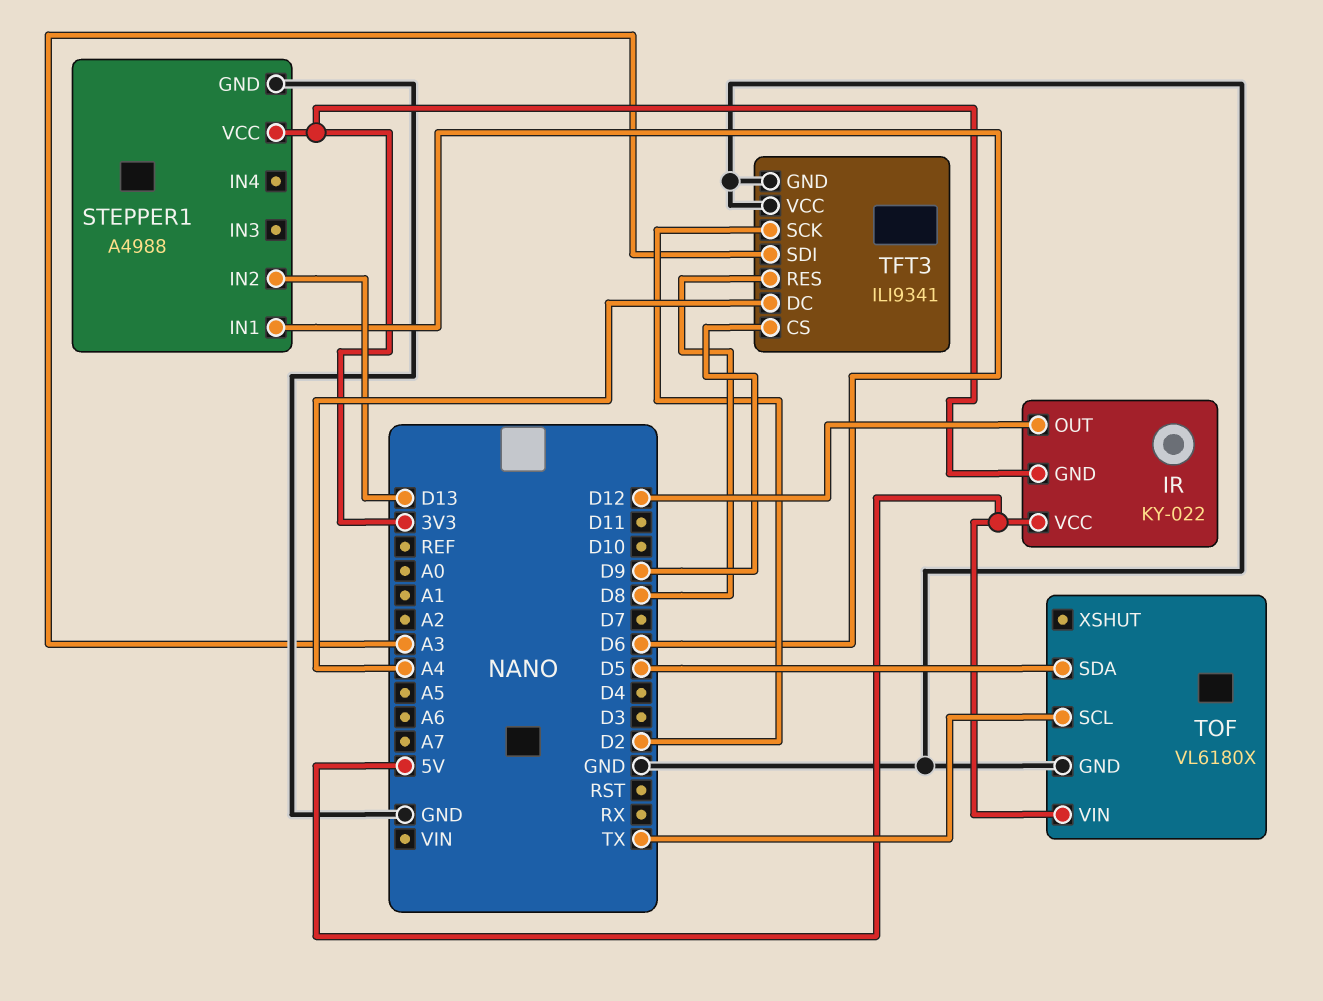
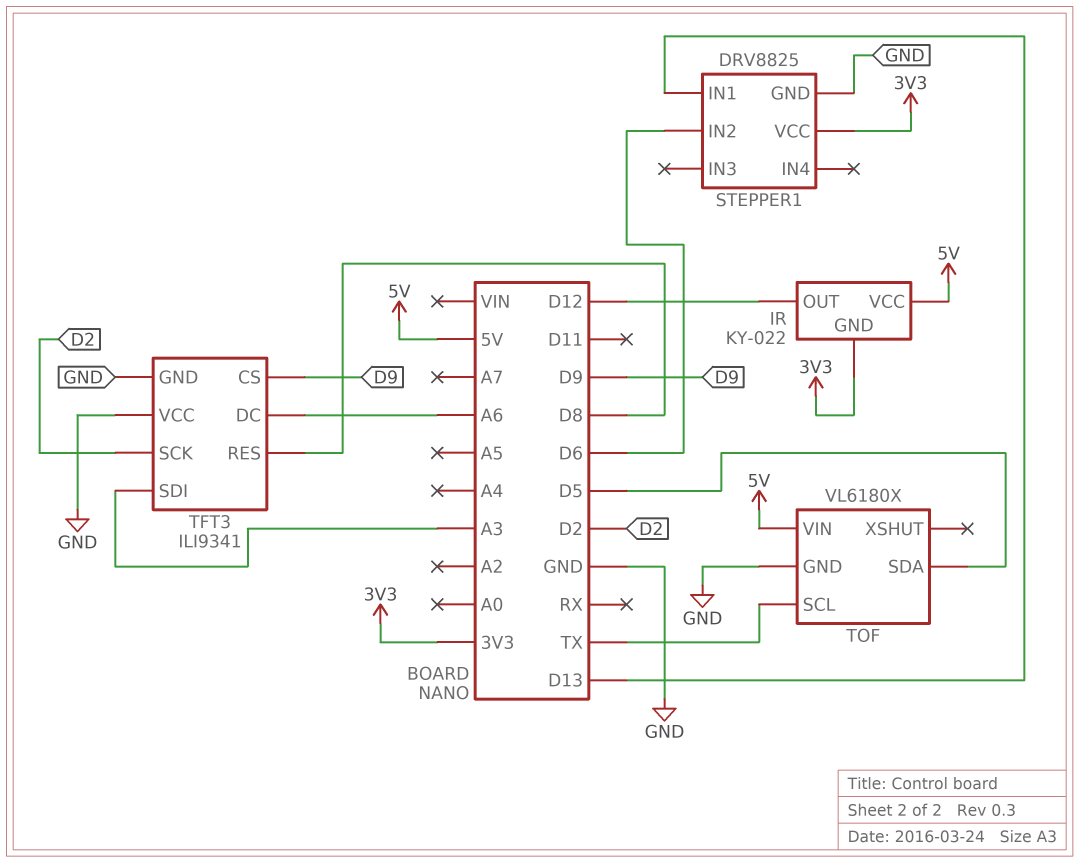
STEPPER1: A4988 -> DRV8825
STEPPER1 pin IN1: D6 -> D13
STEPPER1 pin IN2: D13 -> D6
TFT3 pin DC: A4 -> A6

